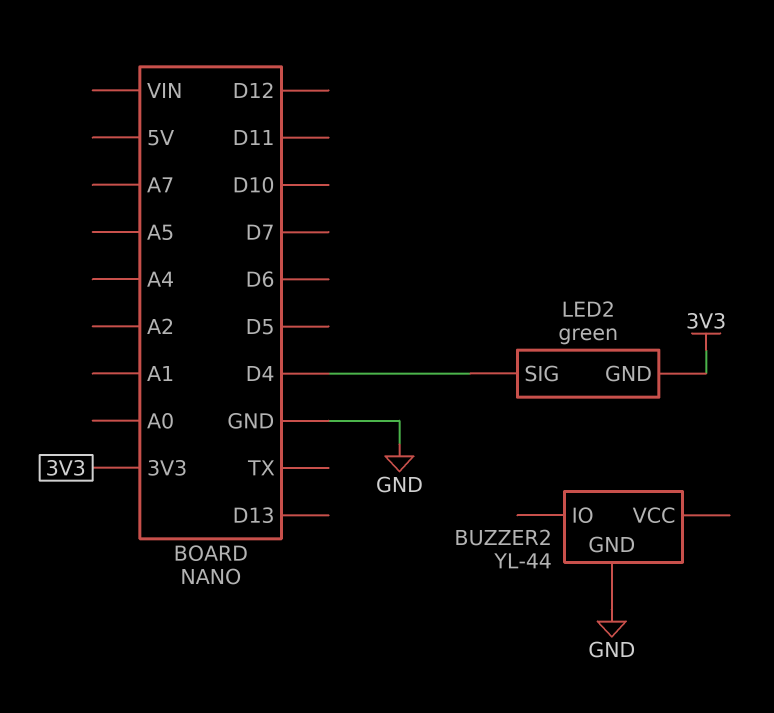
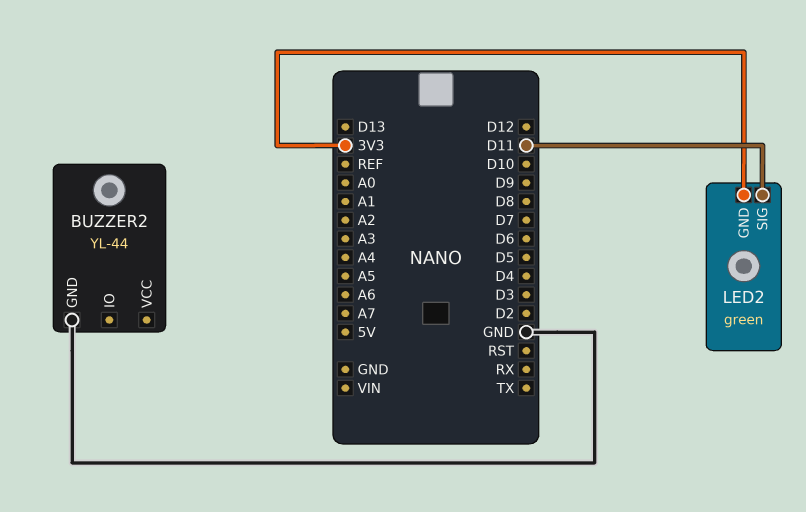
LED2 pin SIG: D4 -> D11

